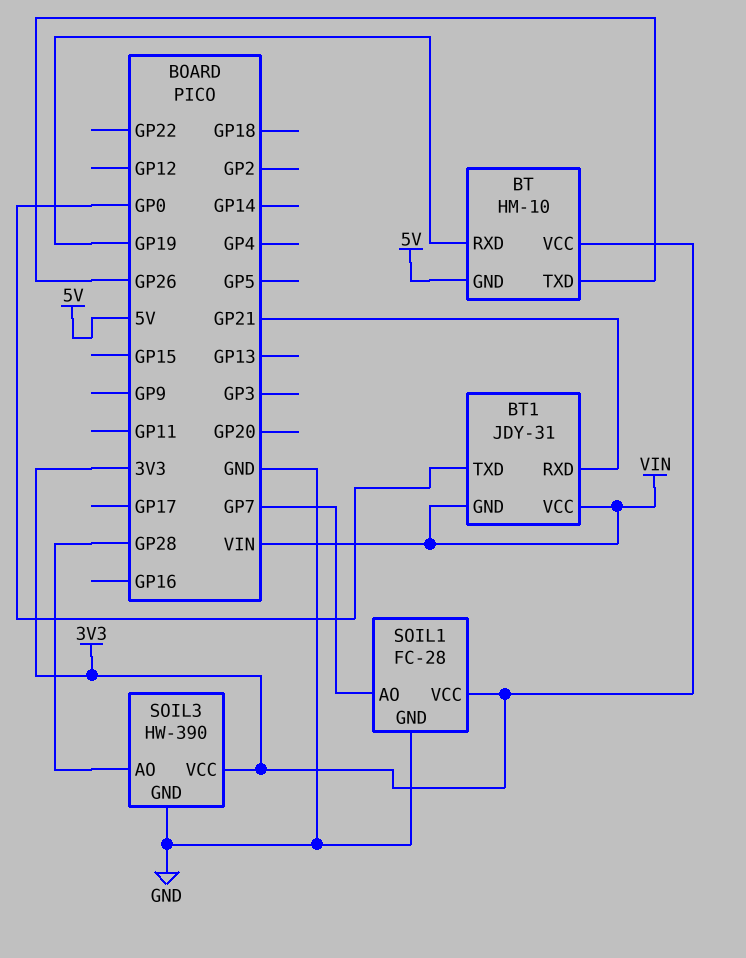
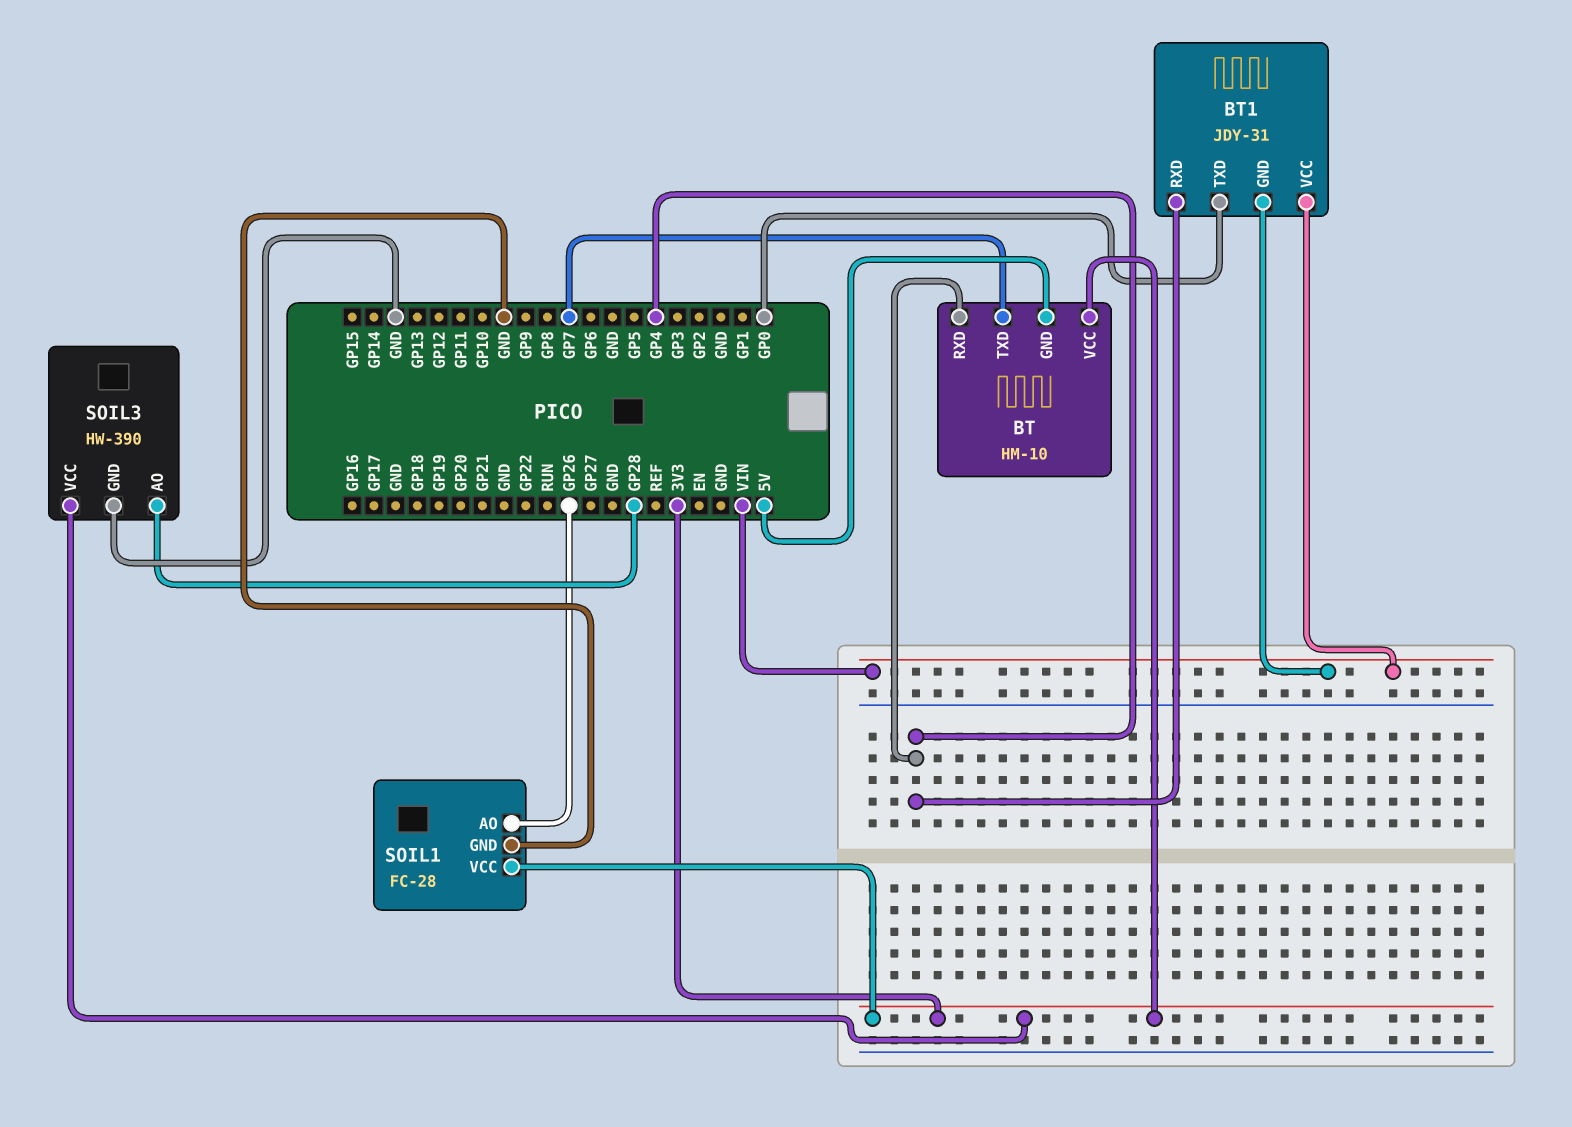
BT pin RXD: GP19 -> GP4
BT pin TXD: GP26 -> GP7
BT1 pin RXD: GP21 -> GP4
SOIL1 pin AO: GP7 -> GP26

